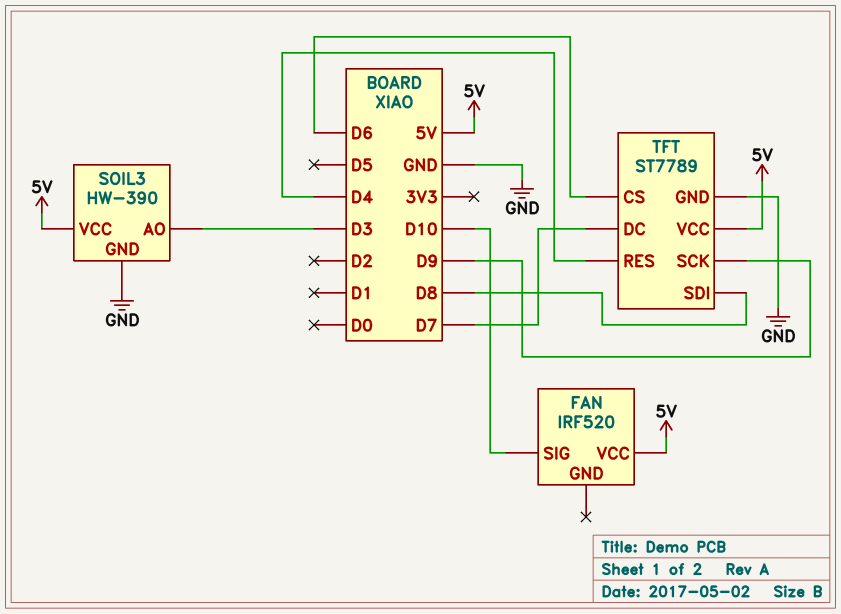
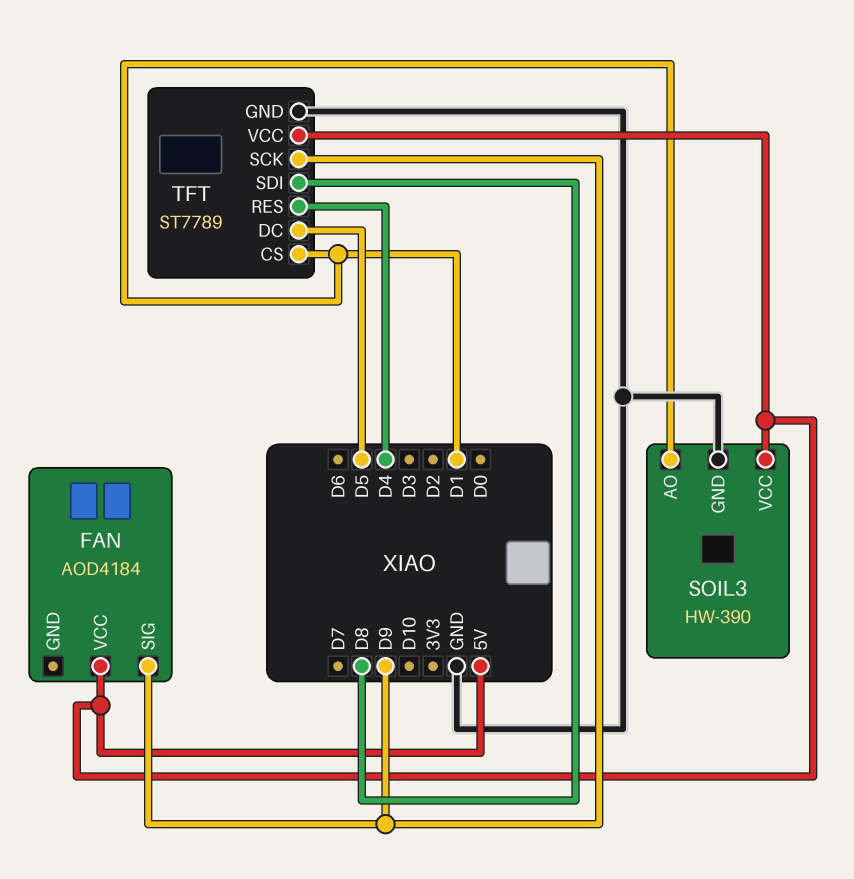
FAN: IRF520 -> AOD4184
FAN pin SIG: D10 -> D9
SOIL3 pin AO: D3 -> D1
TFT pin CS: D6 -> D1
TFT pin DC: D7 -> D5

